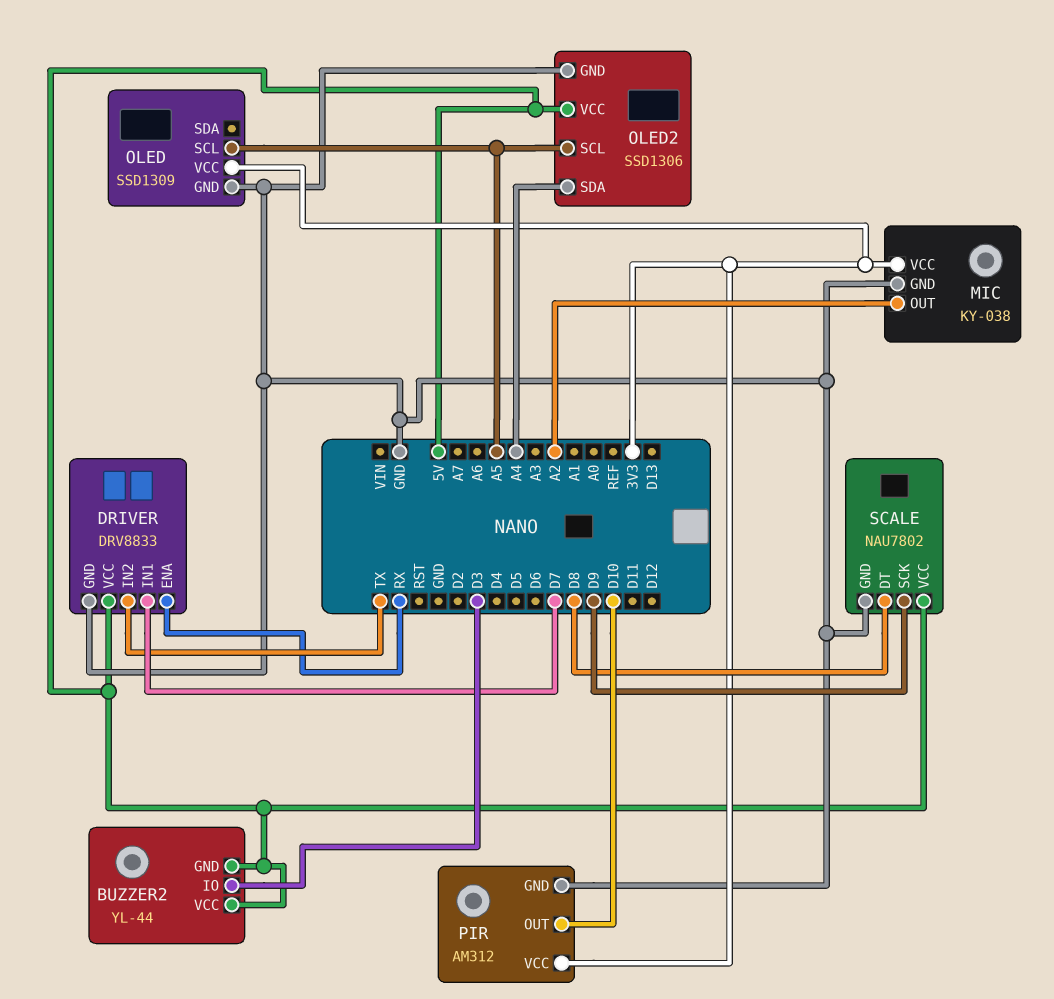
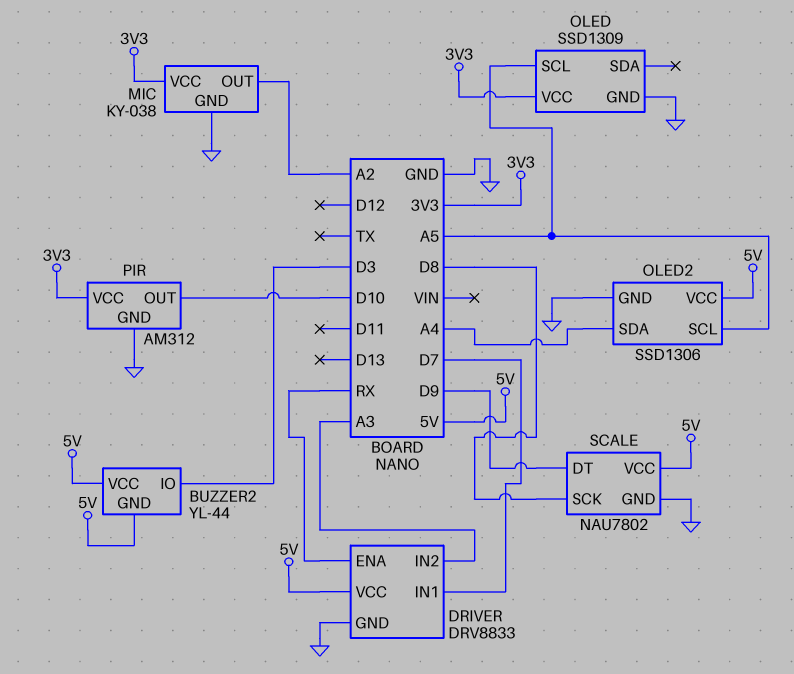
DRIVER pin IN2: TX -> A3
SCALE pin DT: D8 -> D9
SCALE pin SCK: D9 -> D8

